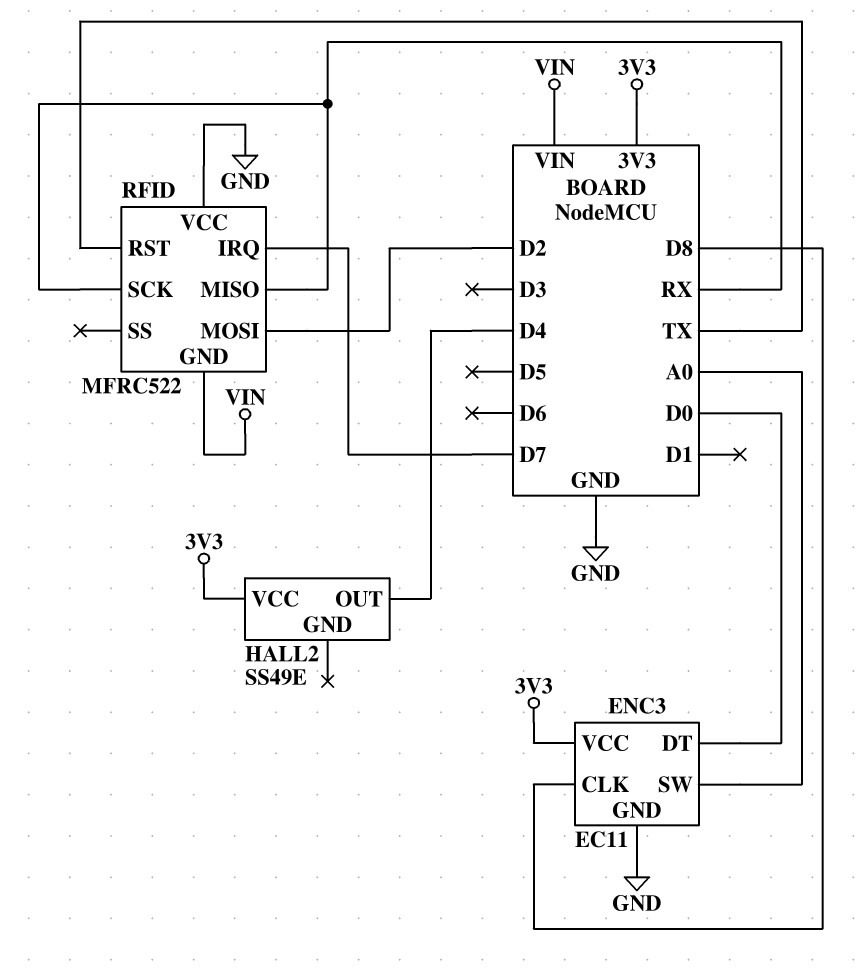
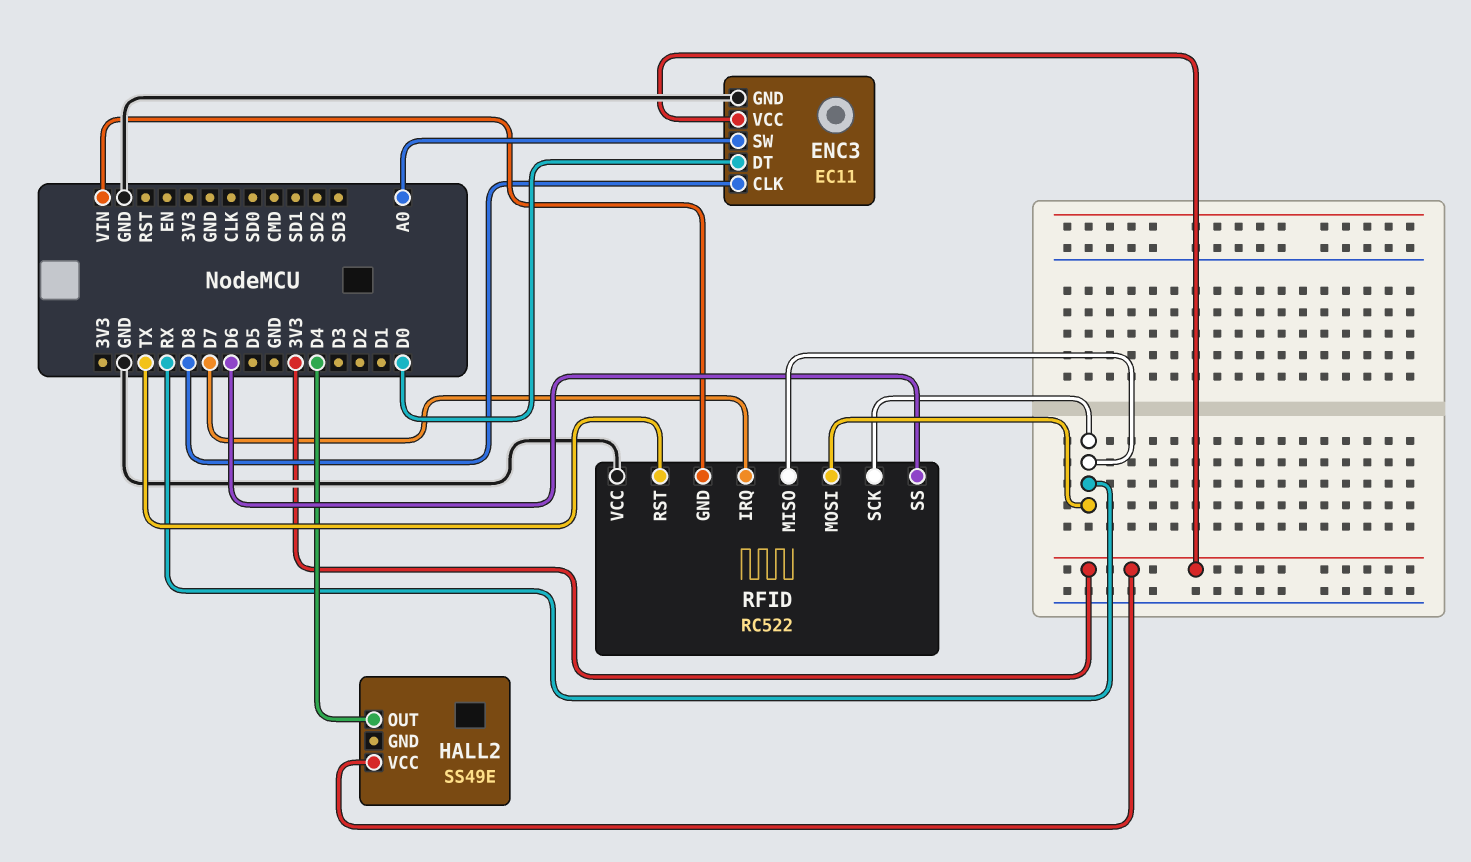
RFID: MFRC522 -> RC522
RFID pin MOSI: D2 -> RX
RFID pin SS: none -> D6

